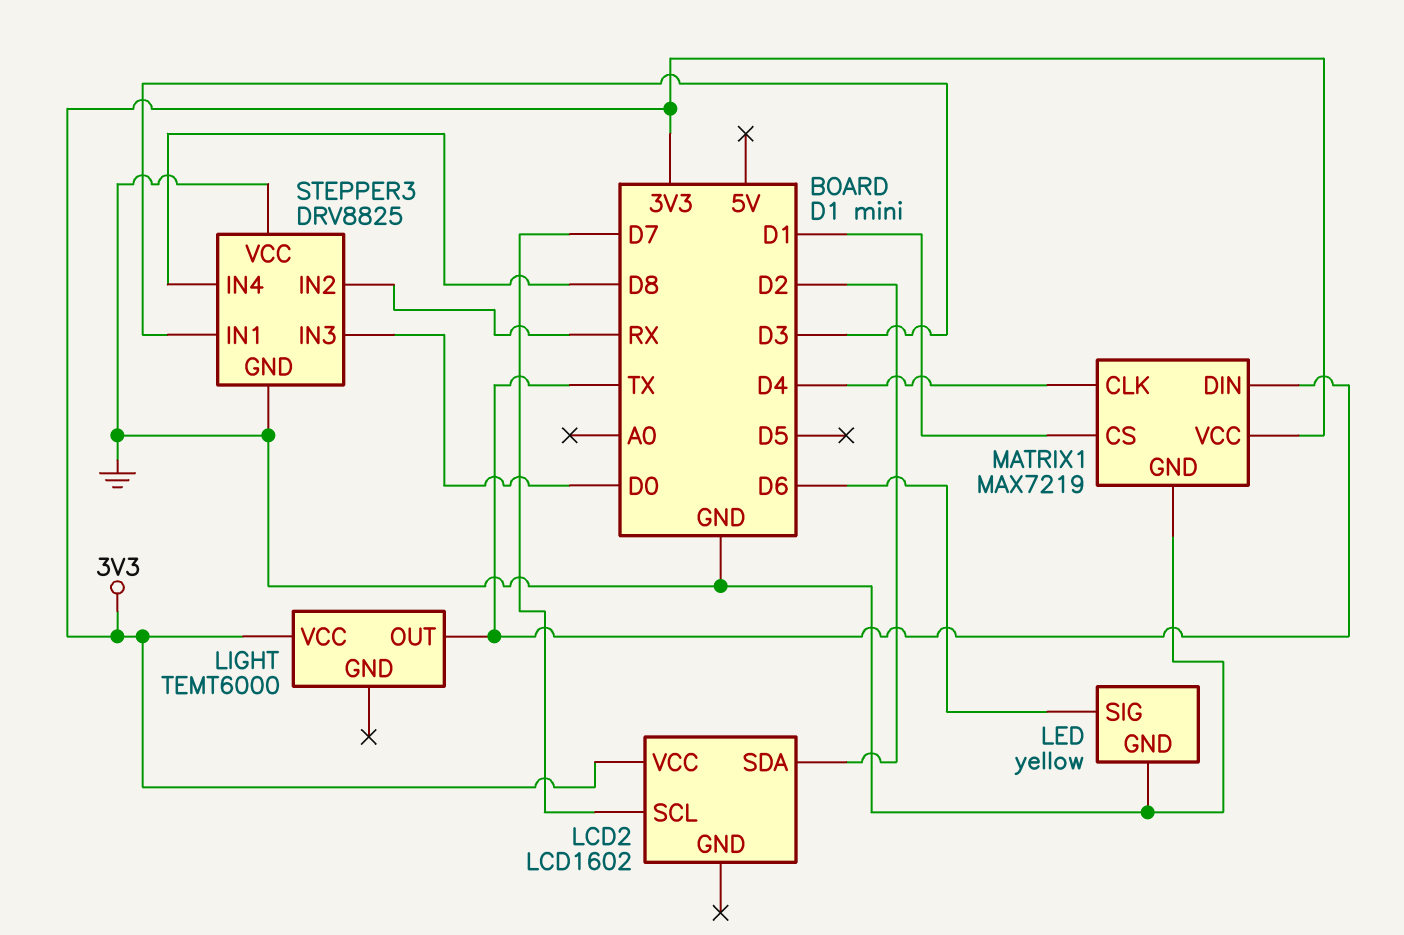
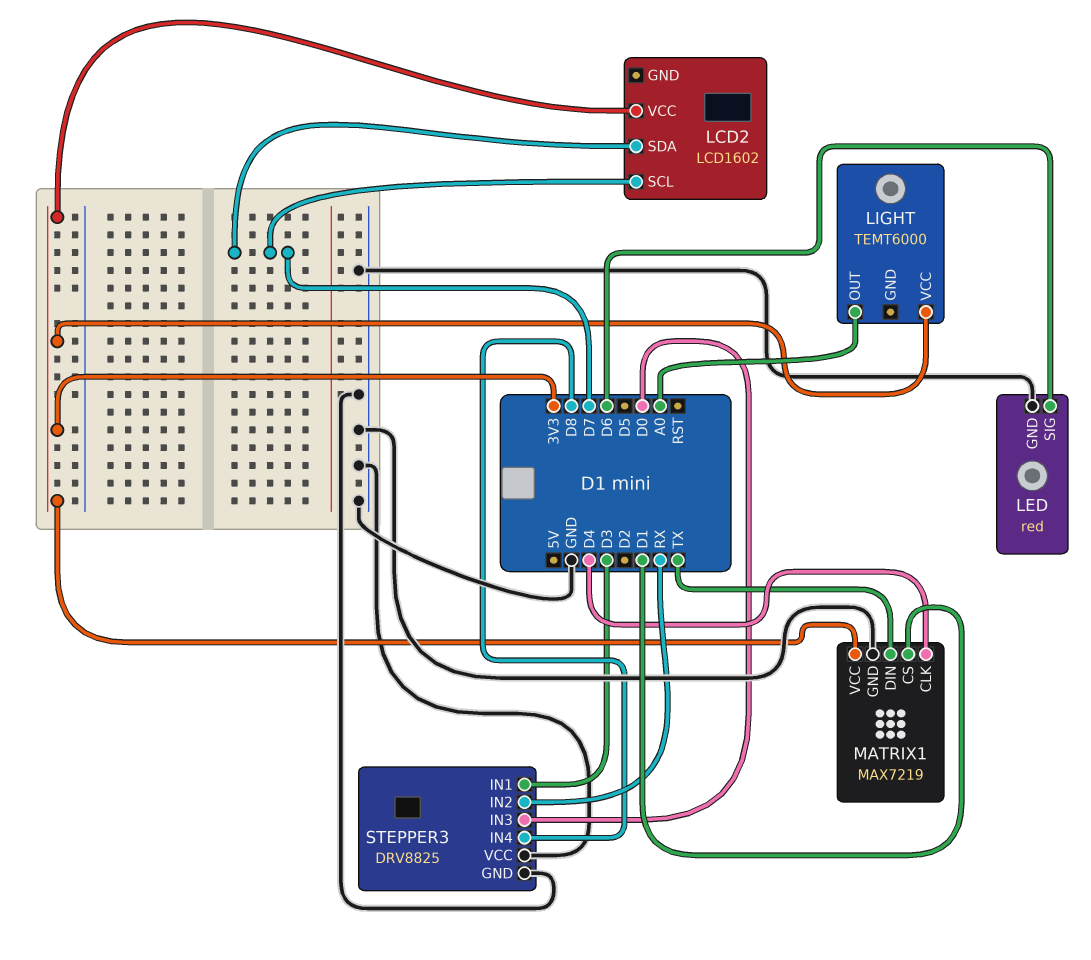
LCD2 pin SDA: D2 -> D7
LED: yellow -> red
LIGHT pin OUT: TX -> A0

